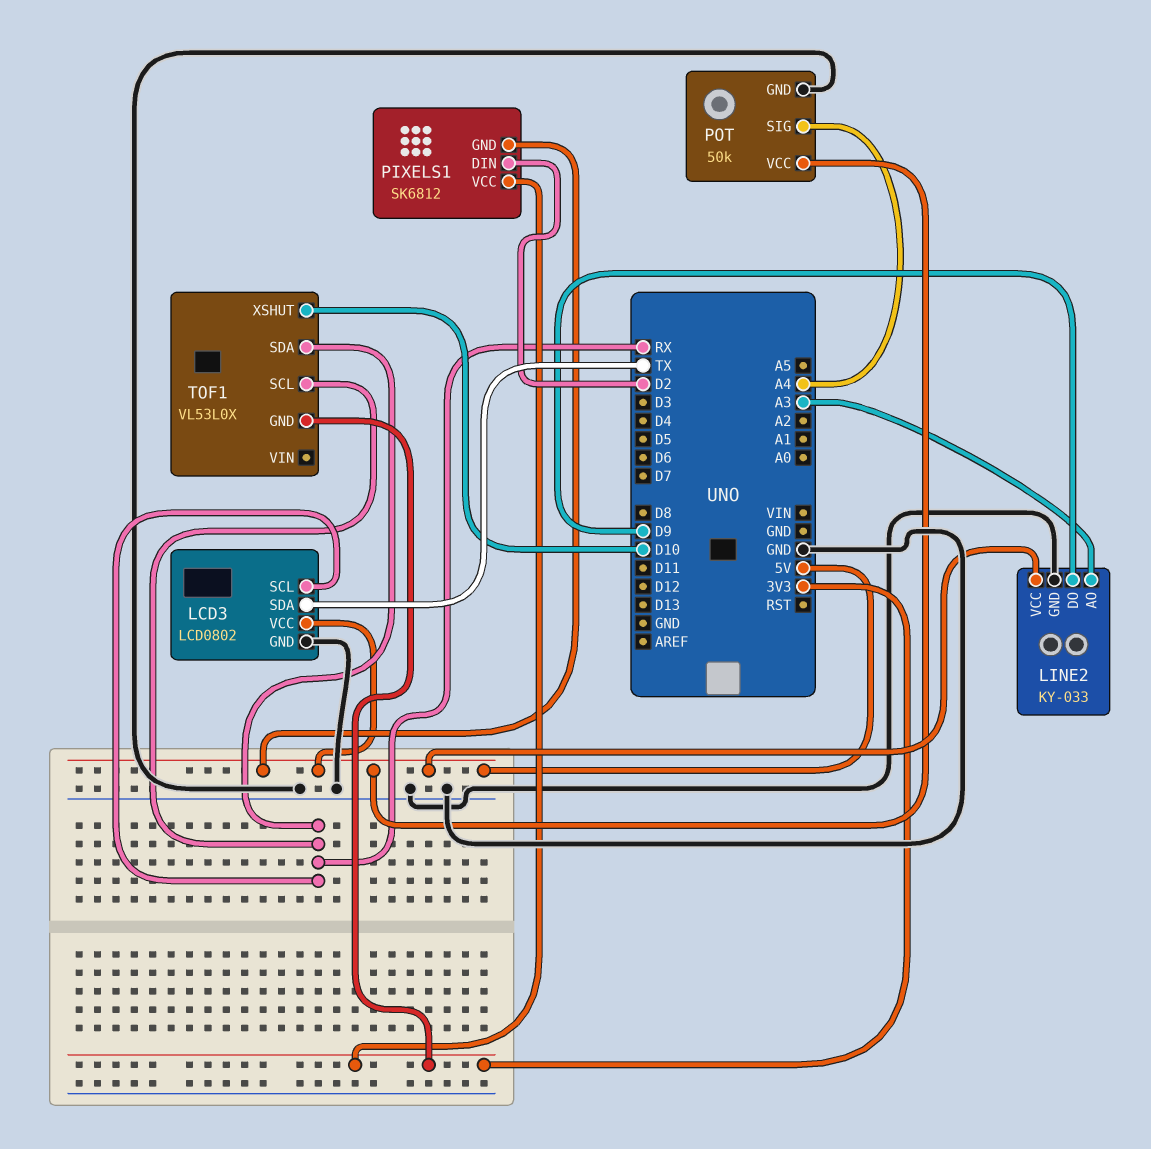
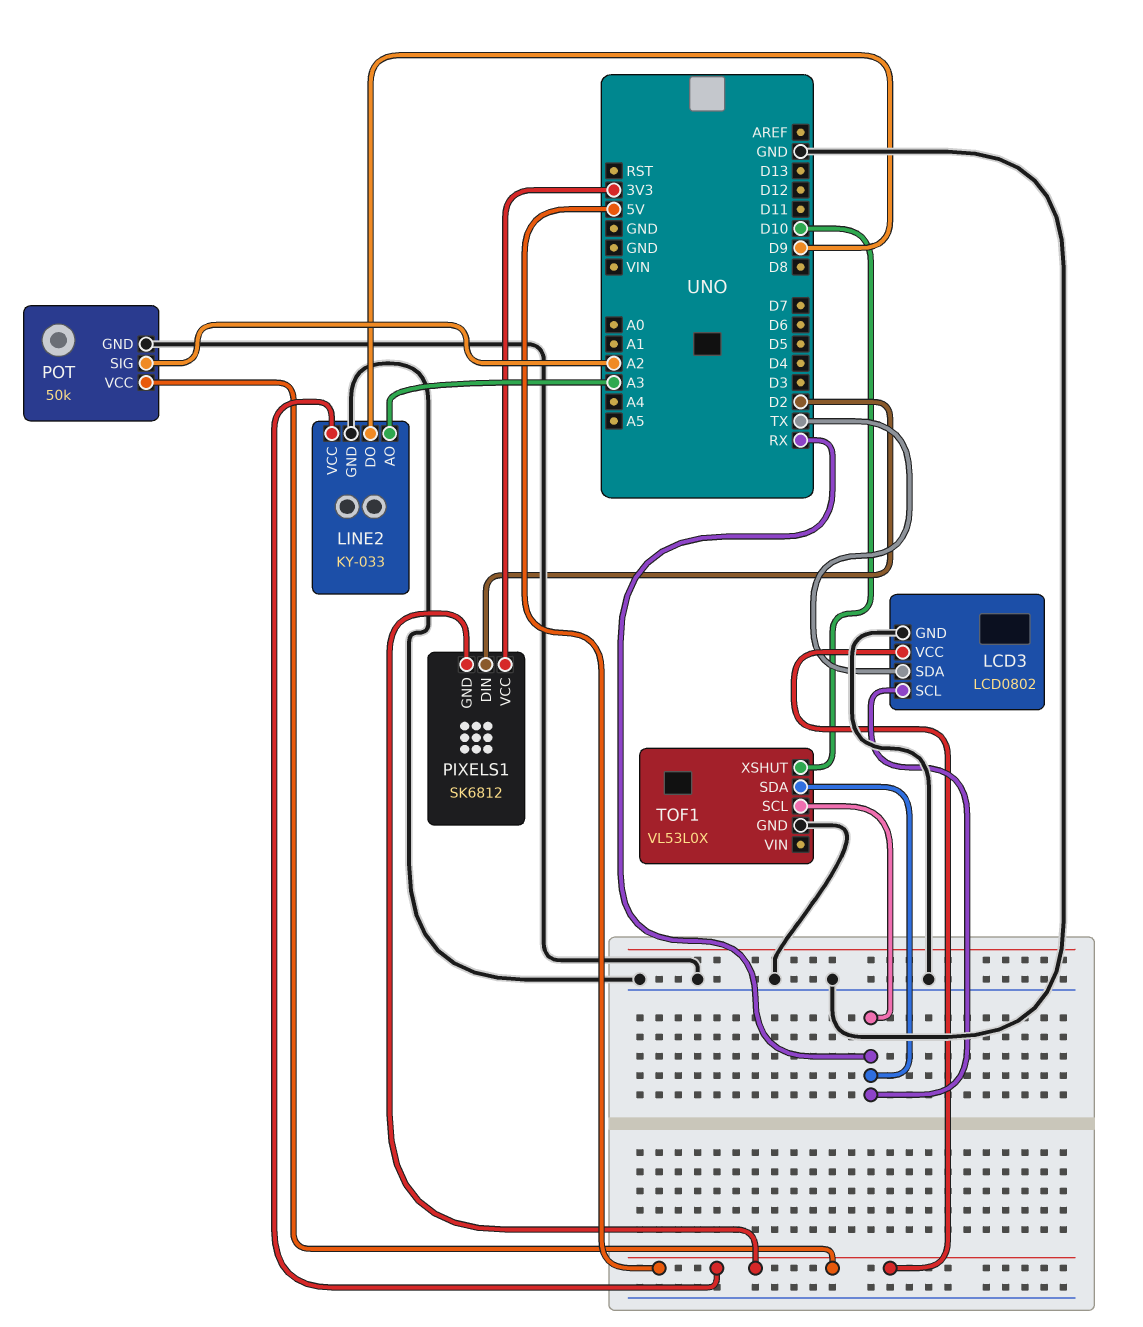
POT pin SIG: A4 -> A2
TOF1 pin GND: 3V3 -> GND

